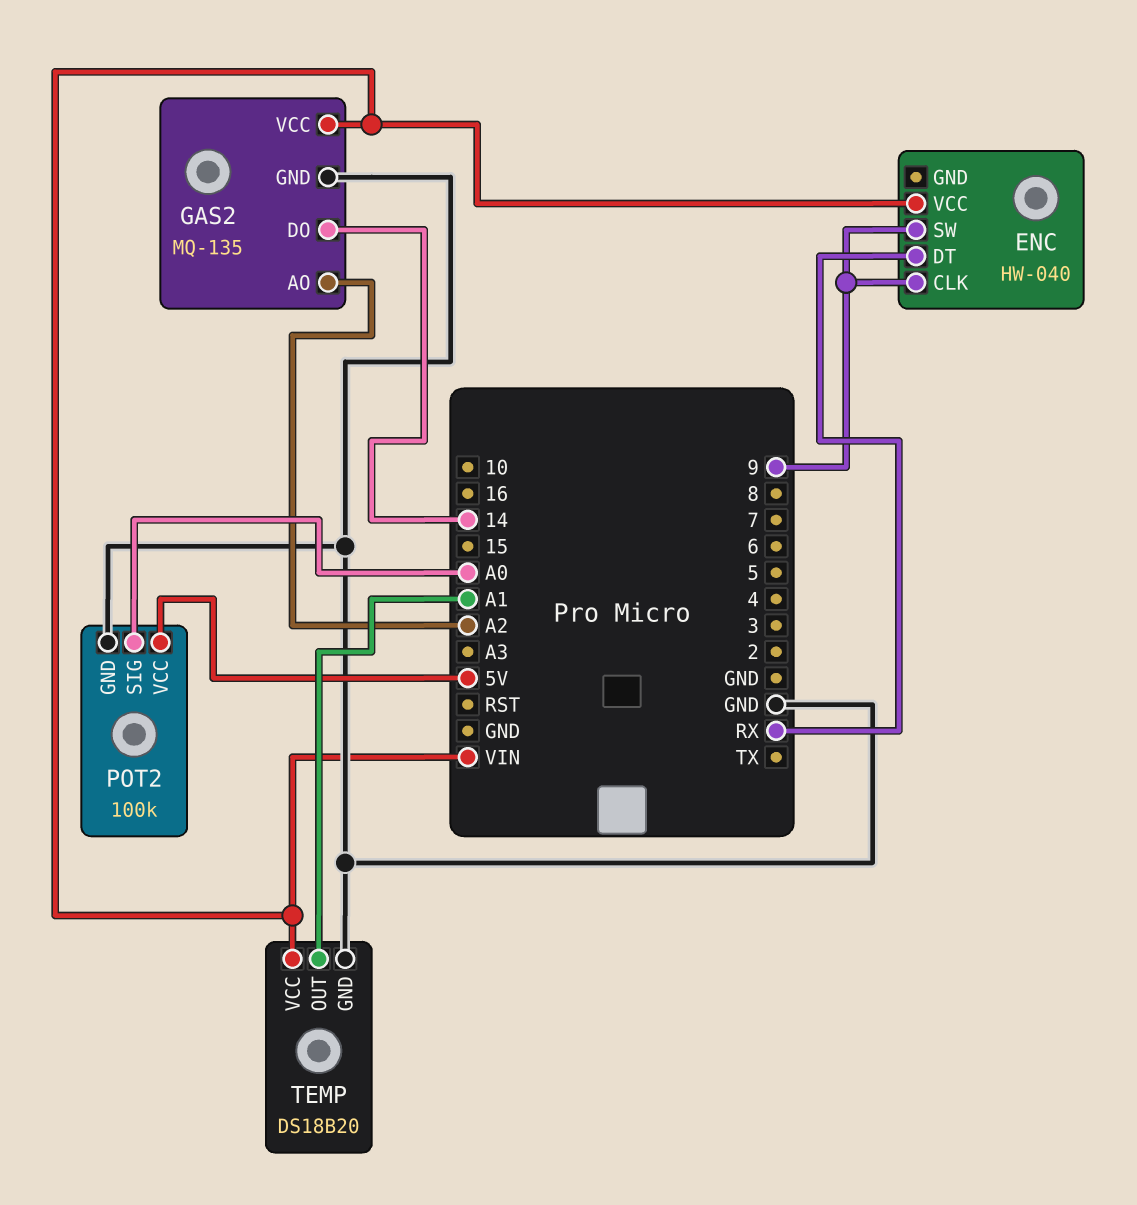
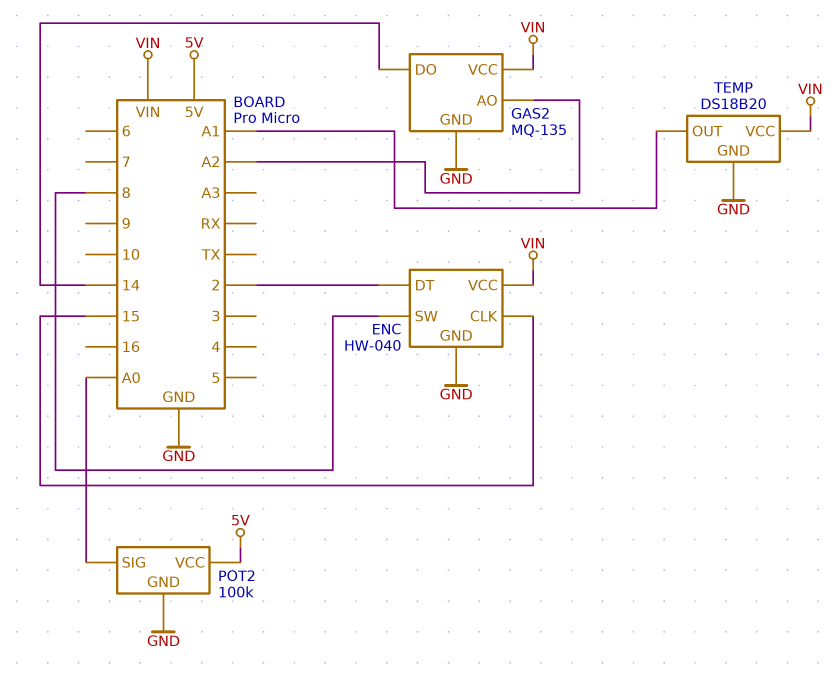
ENC pin CLK: 9 -> 15
ENC pin DT: RX -> 2
ENC pin GND: none -> GND
ENC pin SW: 9 -> 8

